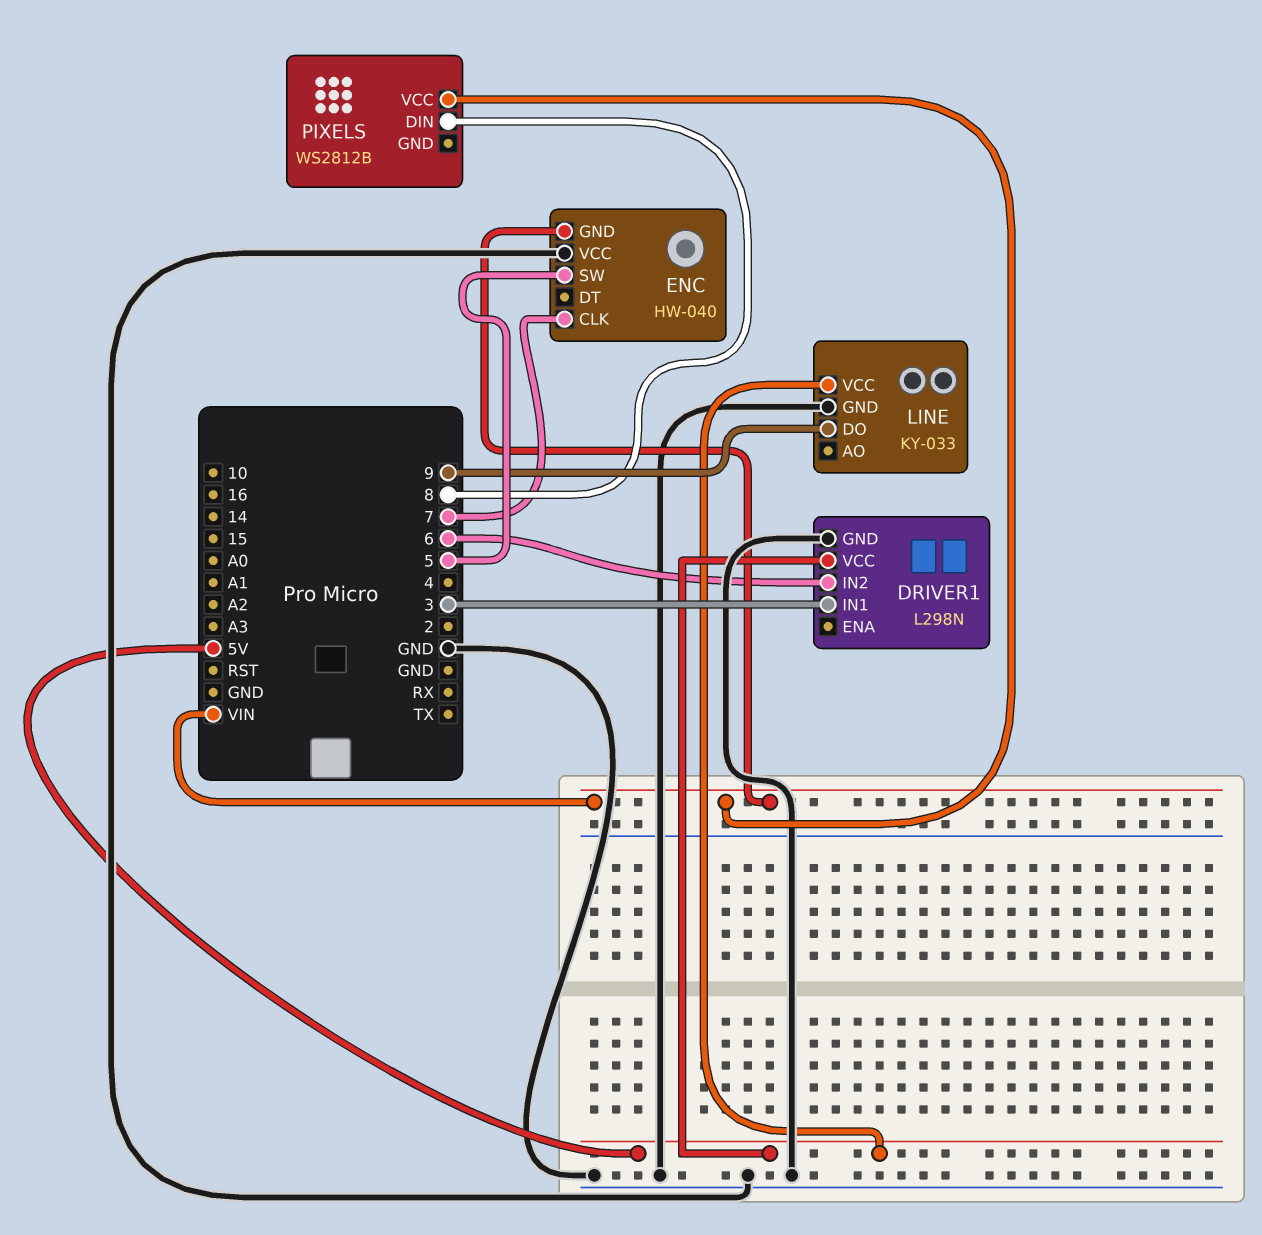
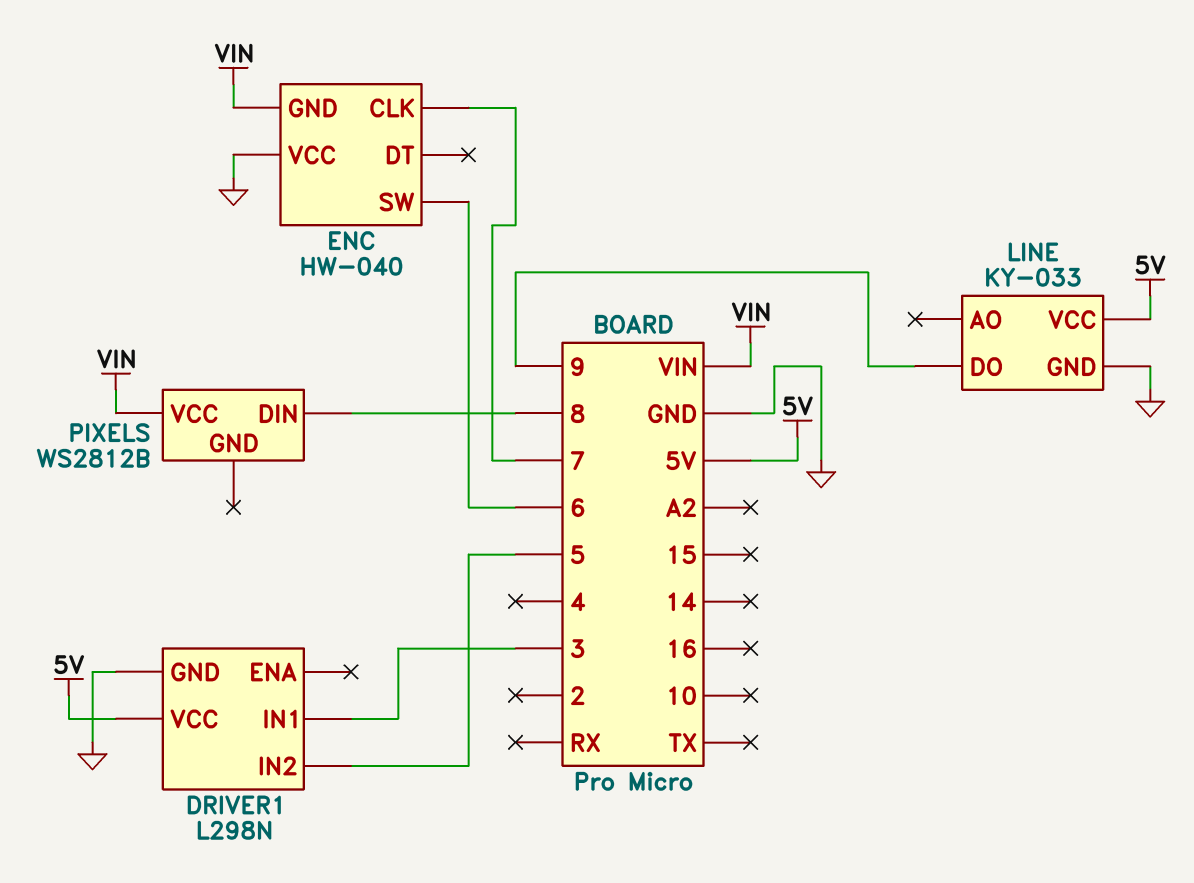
DRIVER1 pin IN2: 6 -> 5
ENC pin SW: 5 -> 6

